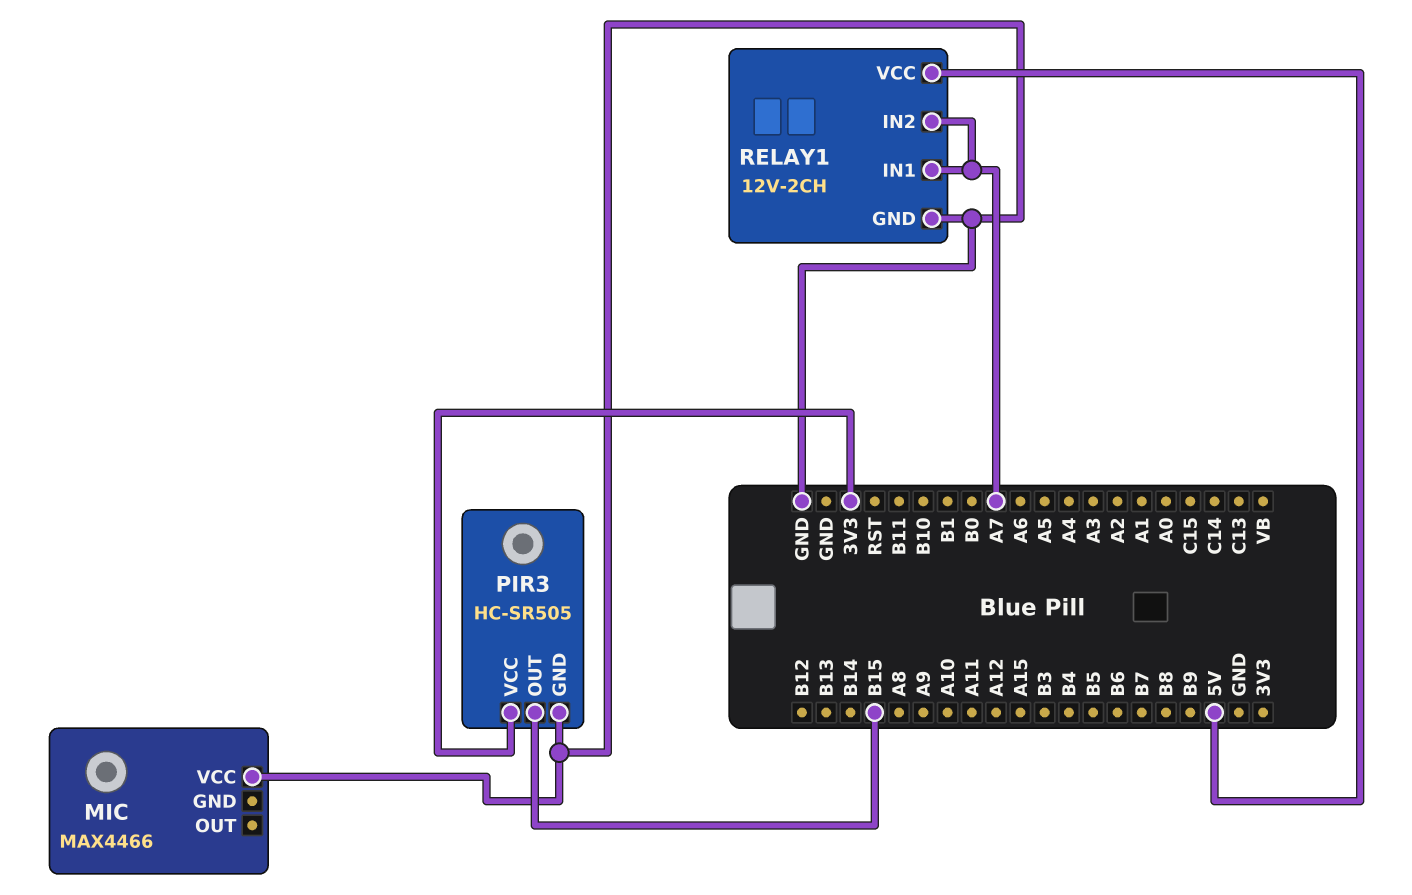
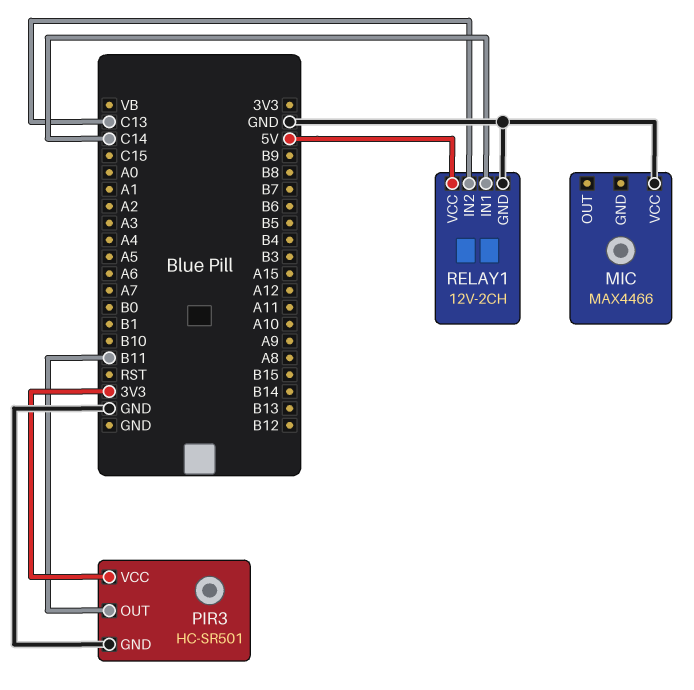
PIR3: HC-SR505 -> HC-SR501
PIR3 pin OUT: B15 -> B11
RELAY1 pin IN1: A7 -> C14
RELAY1 pin IN2: A7 -> C13

